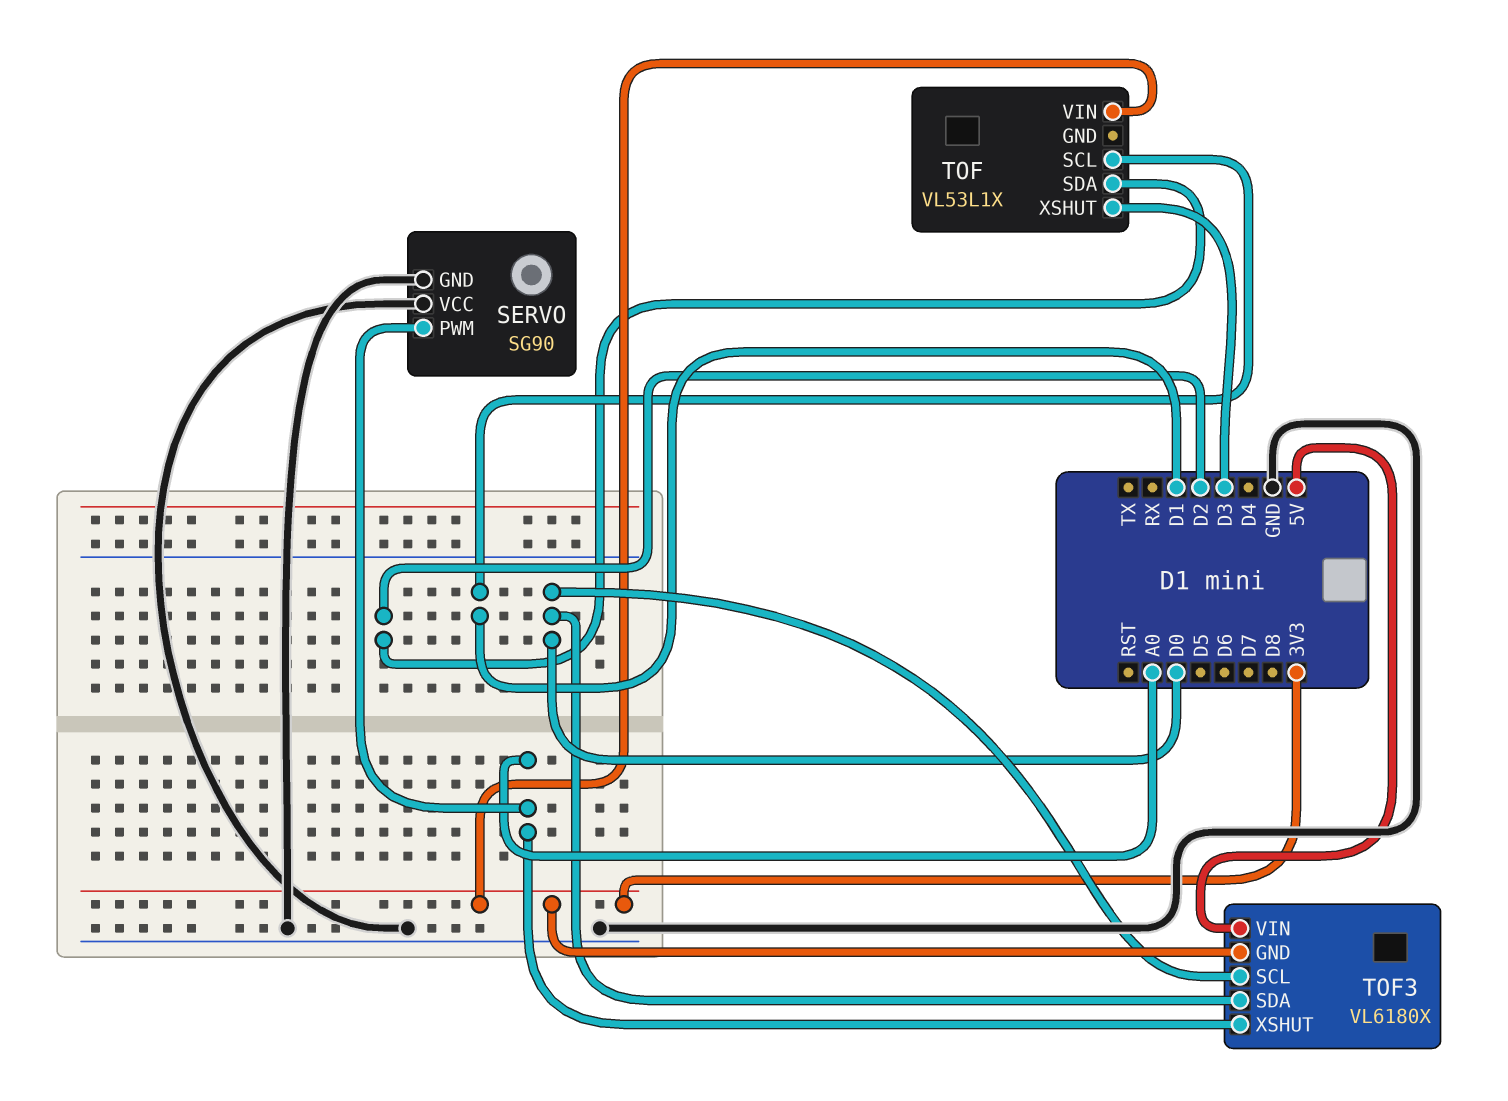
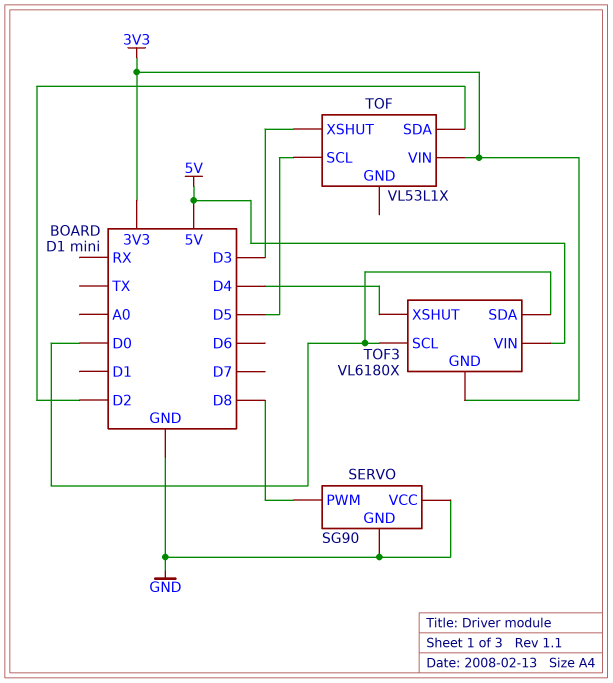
SERVO pin PWM: A0 -> D8
TOF pin SCL: D1 -> D5
TOF3 pin XSHUT: A0 -> D4

